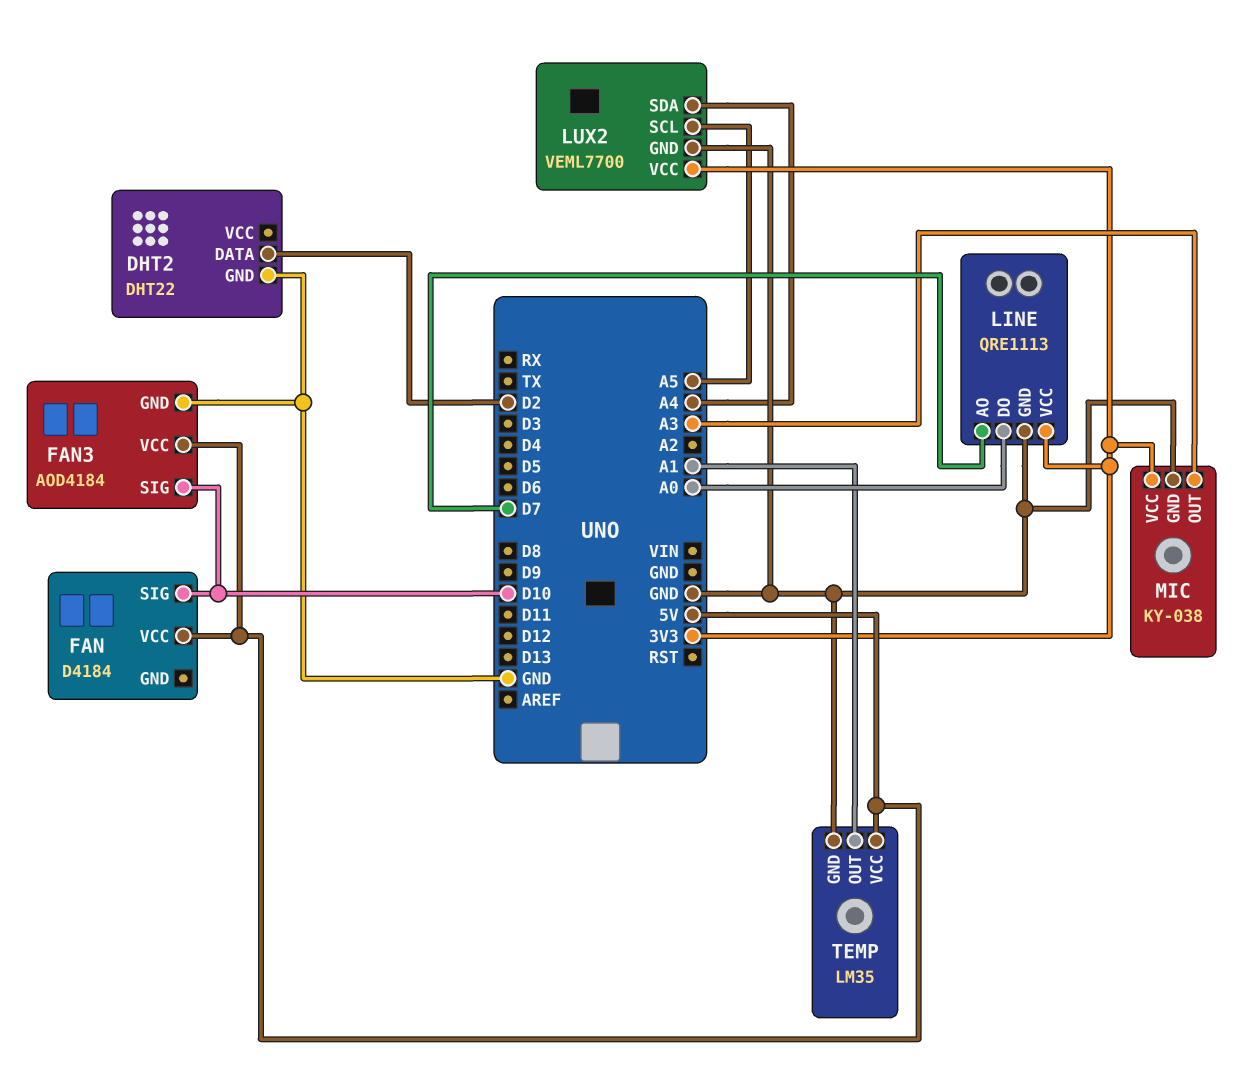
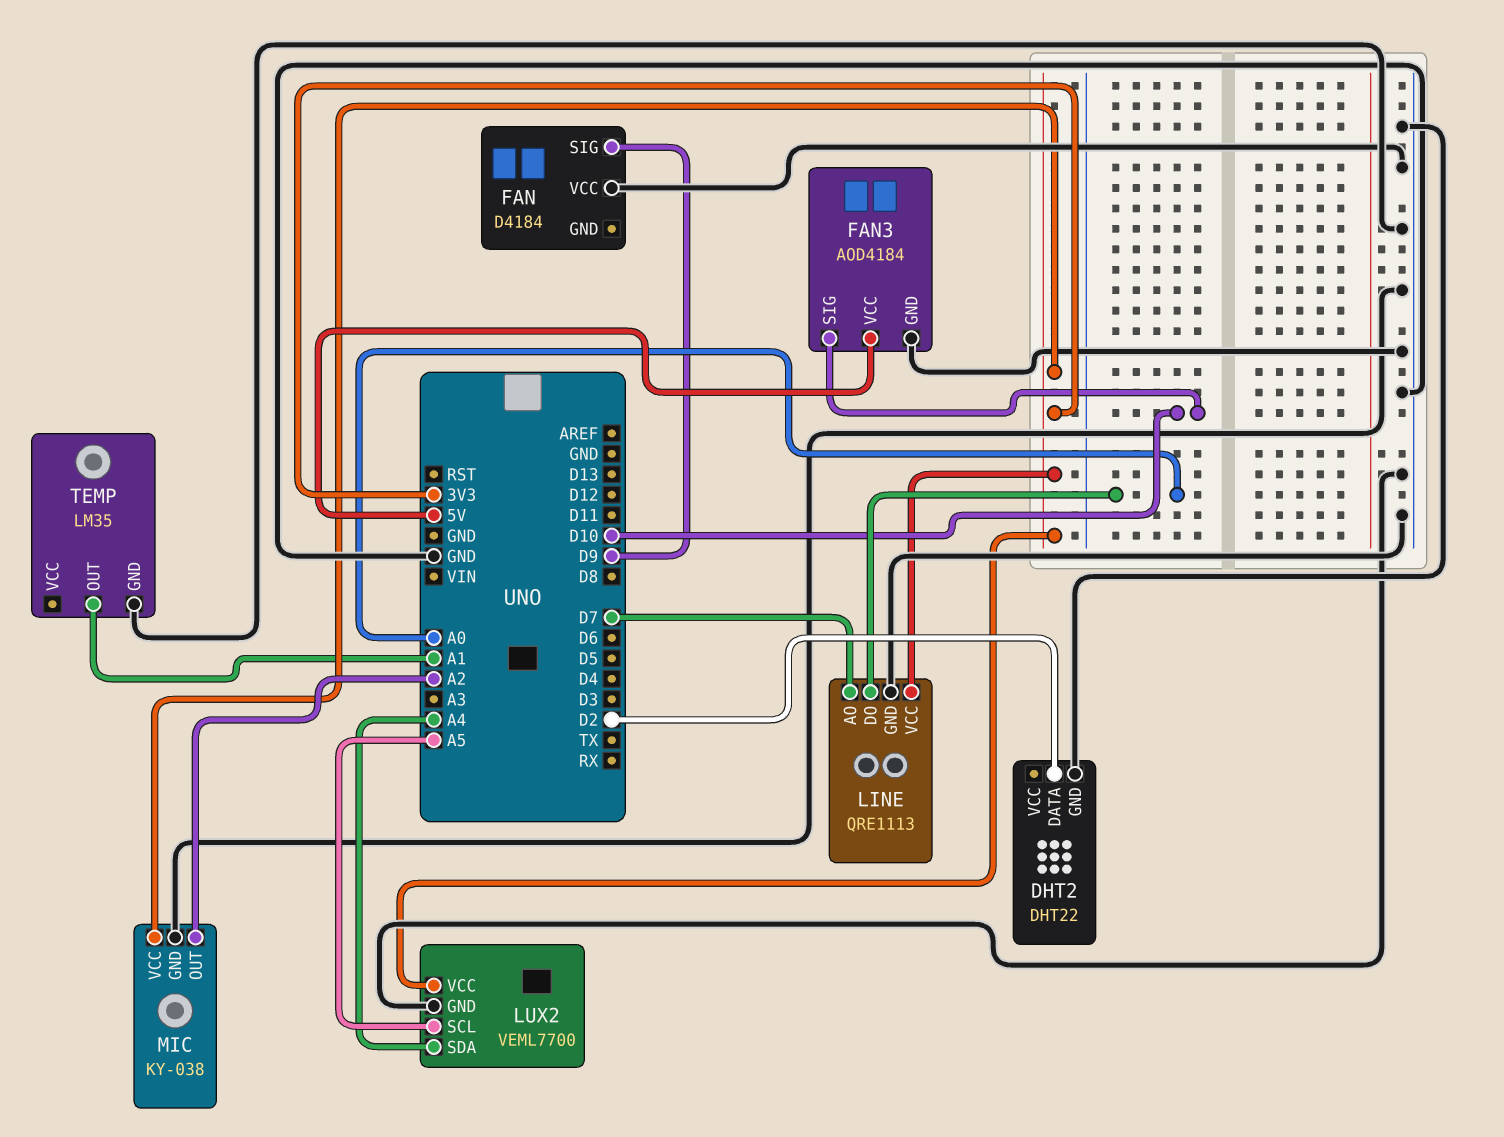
FAN pin SIG: D10 -> D9
FAN pin VCC: 5V -> GND
MIC pin OUT: A3 -> A2
TEMP pin VCC: 5V -> none

